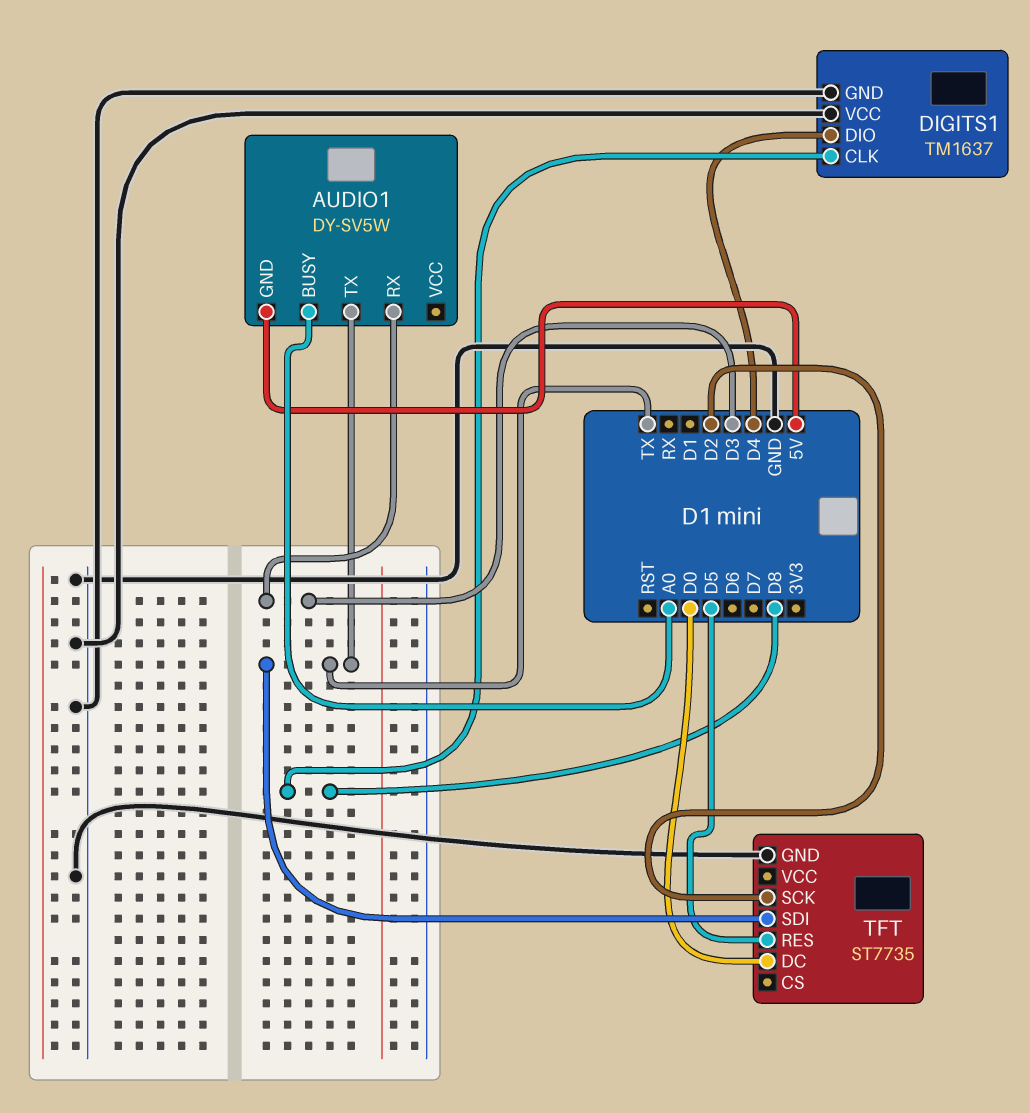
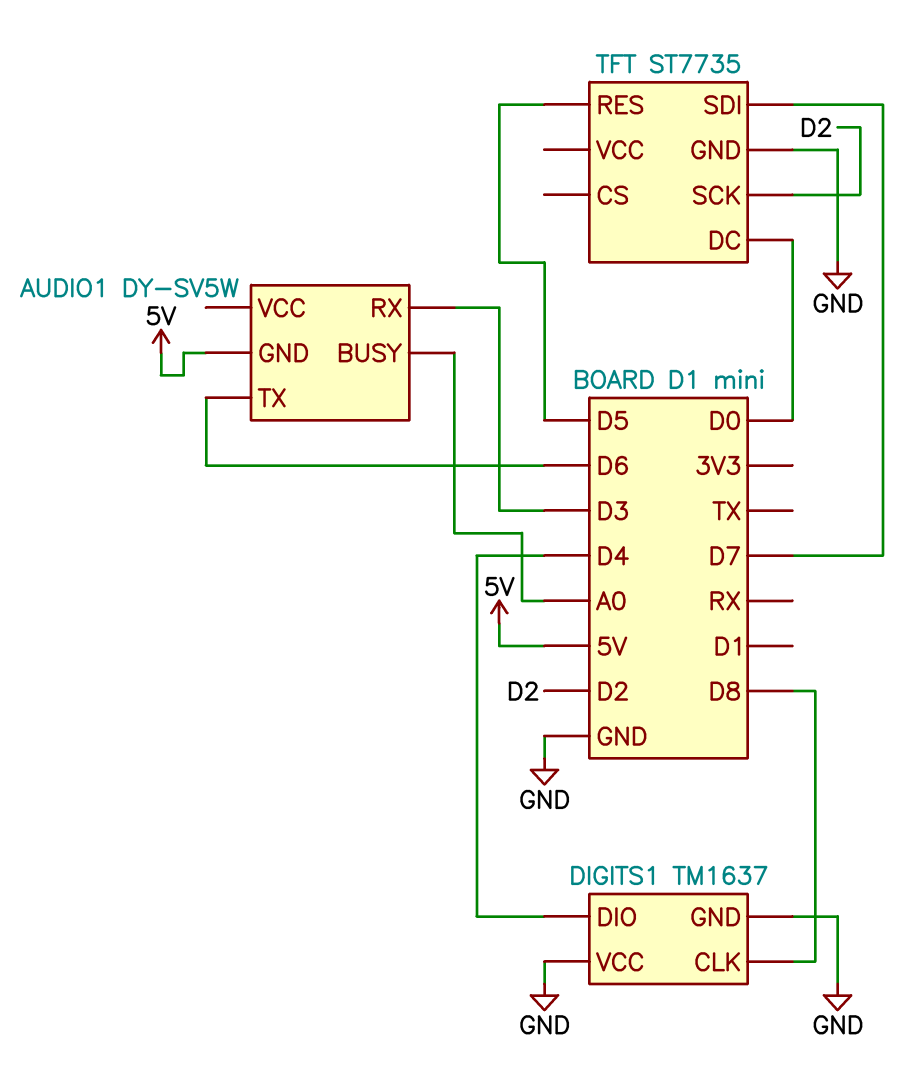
AUDIO1 pin TX: TX -> D6
TFT pin SDI: TX -> D7

